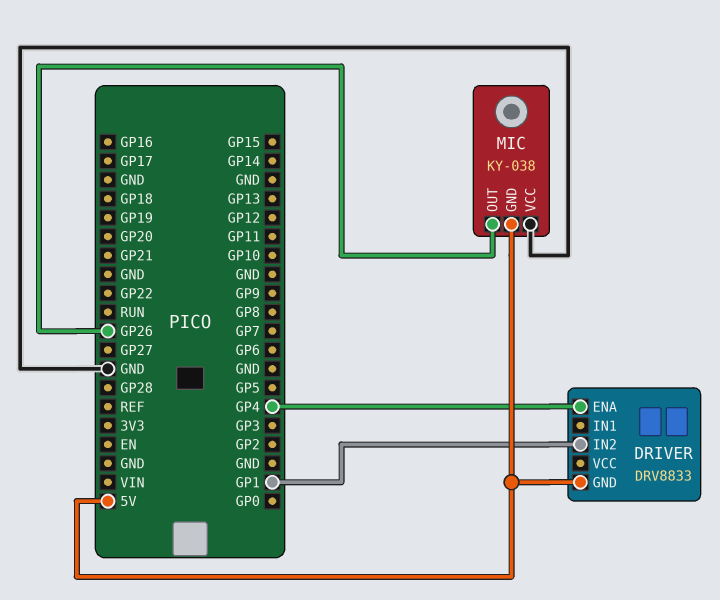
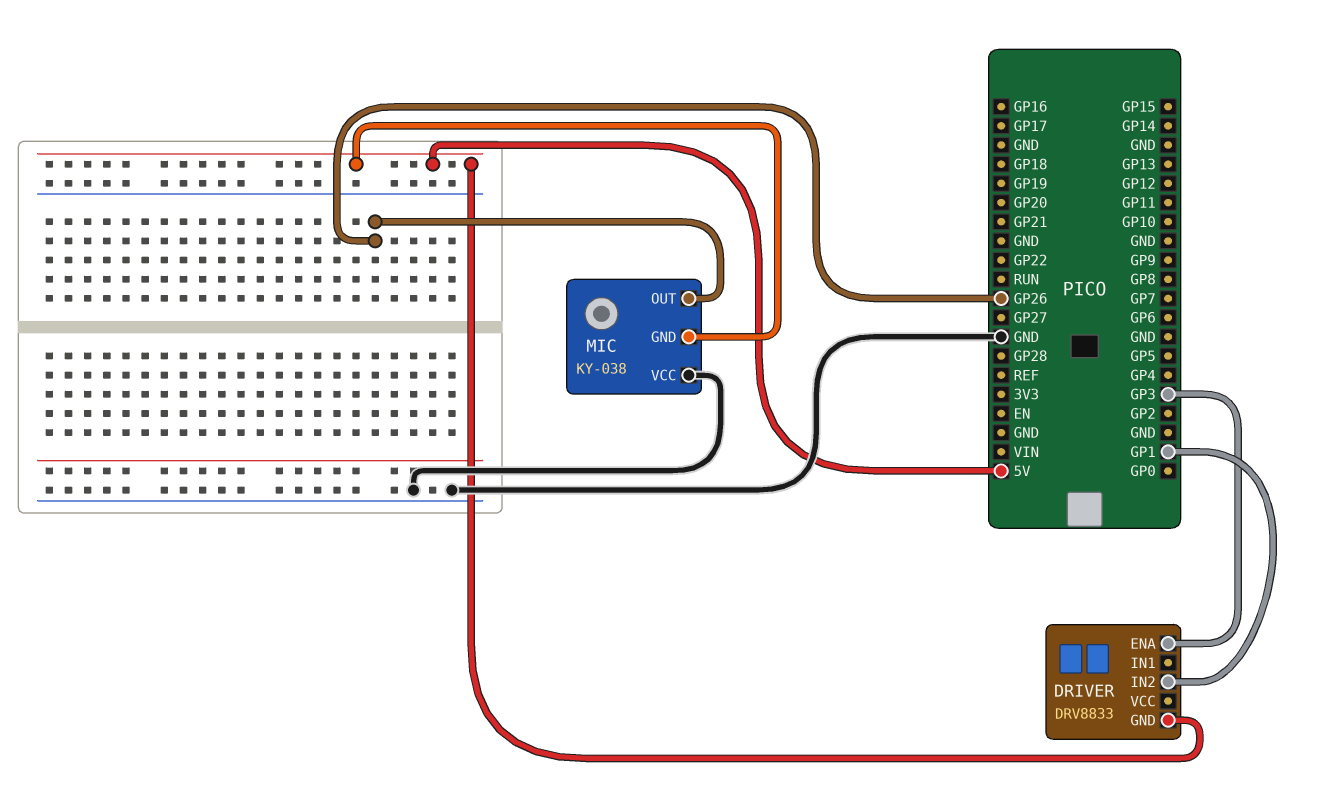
DRIVER pin ENA: GP4 -> GP3

